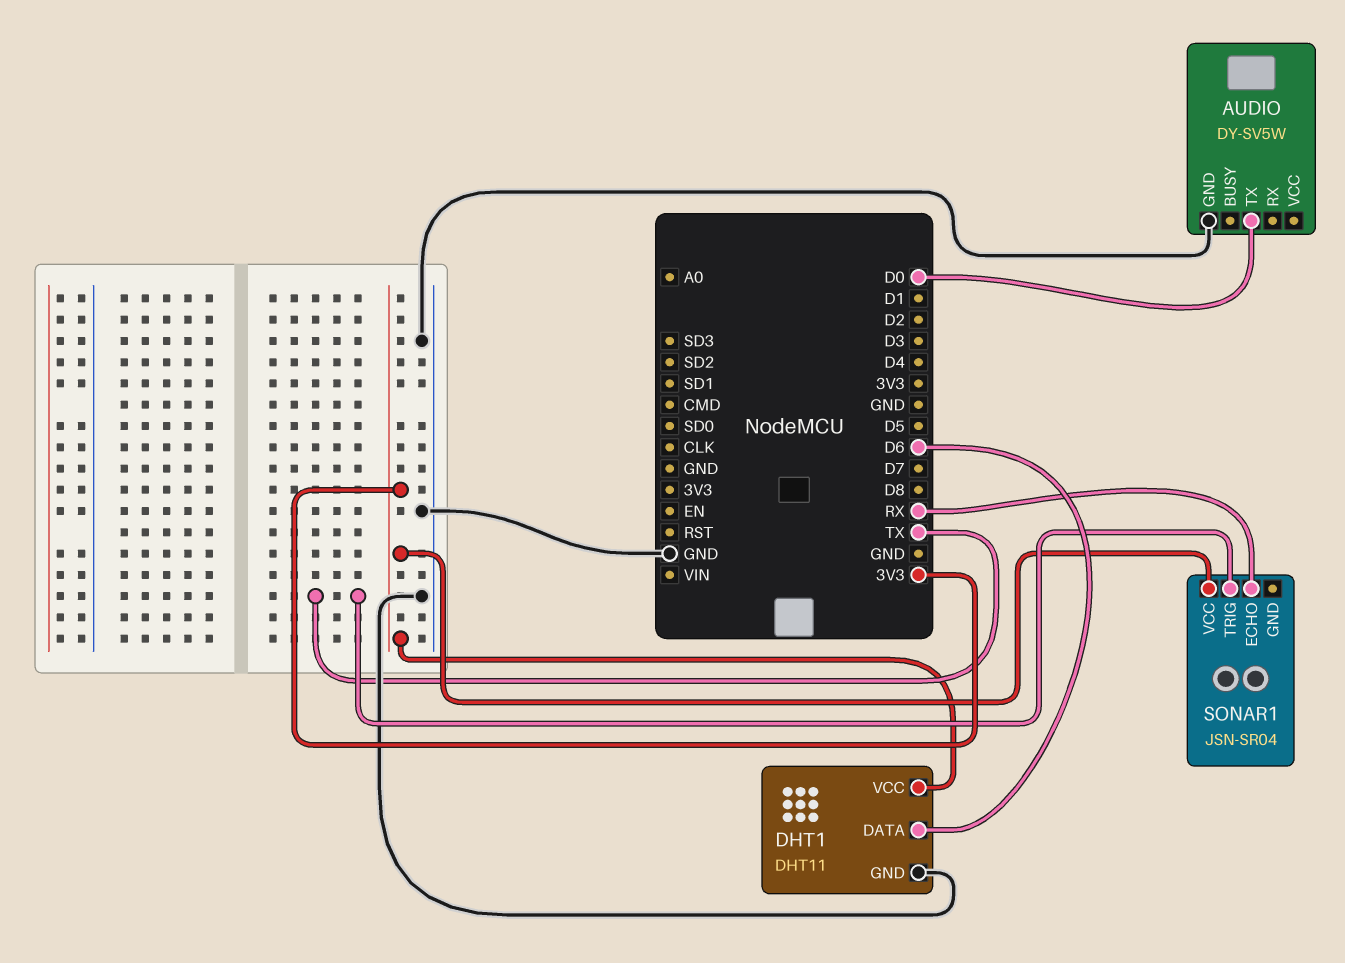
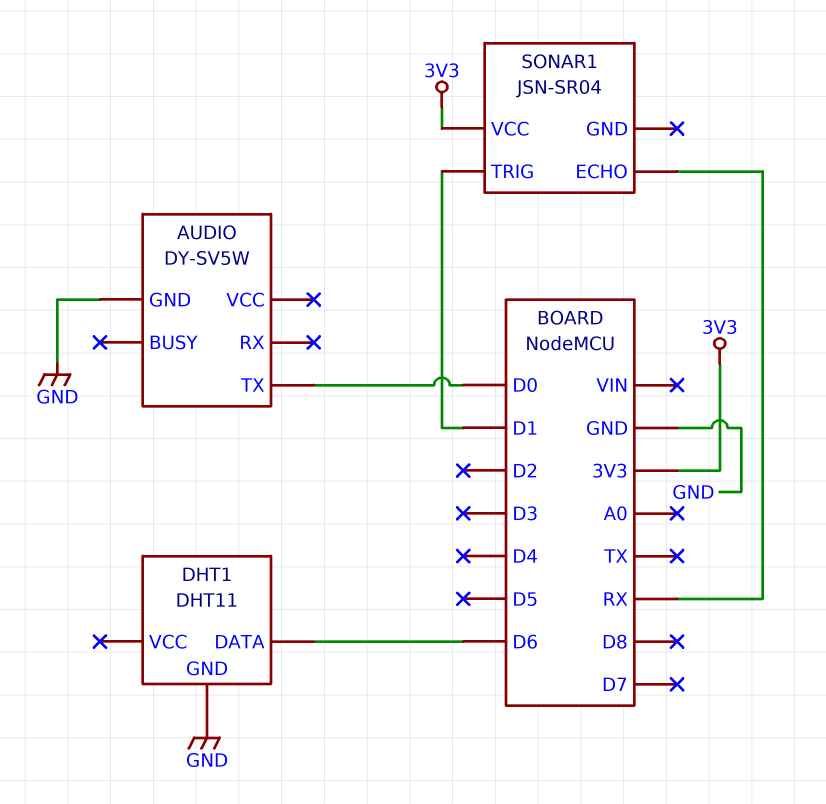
DHT1 pin VCC: 3V3 -> none
SONAR1 pin TRIG: TX -> D1

